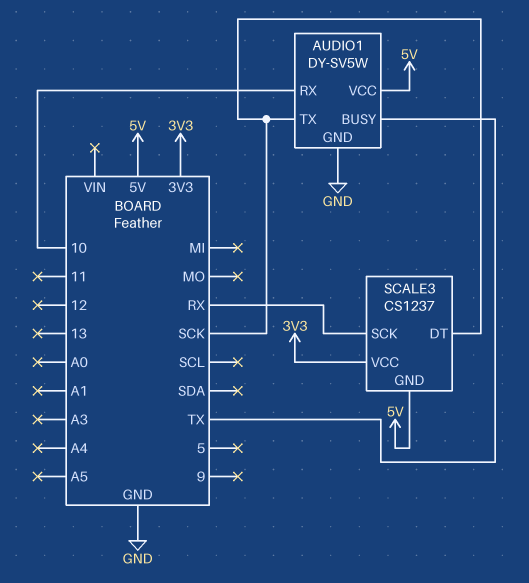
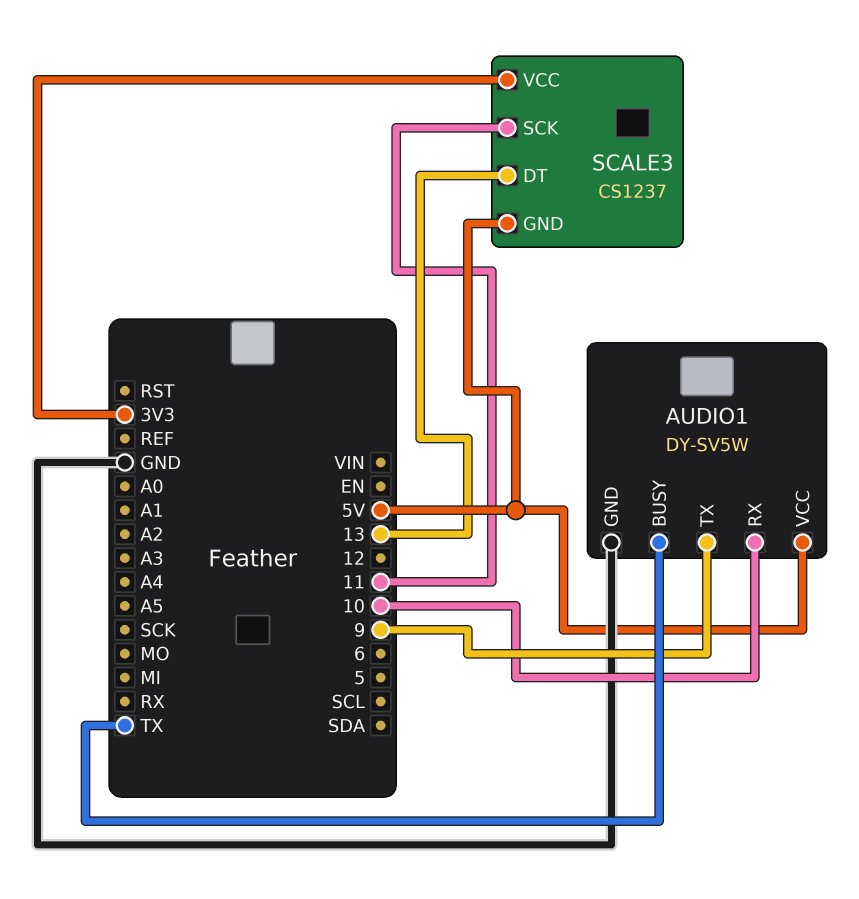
AUDIO1 pin TX: SCK -> 9
SCALE3 pin DT: SCK -> 13
SCALE3 pin SCK: RX -> 11

